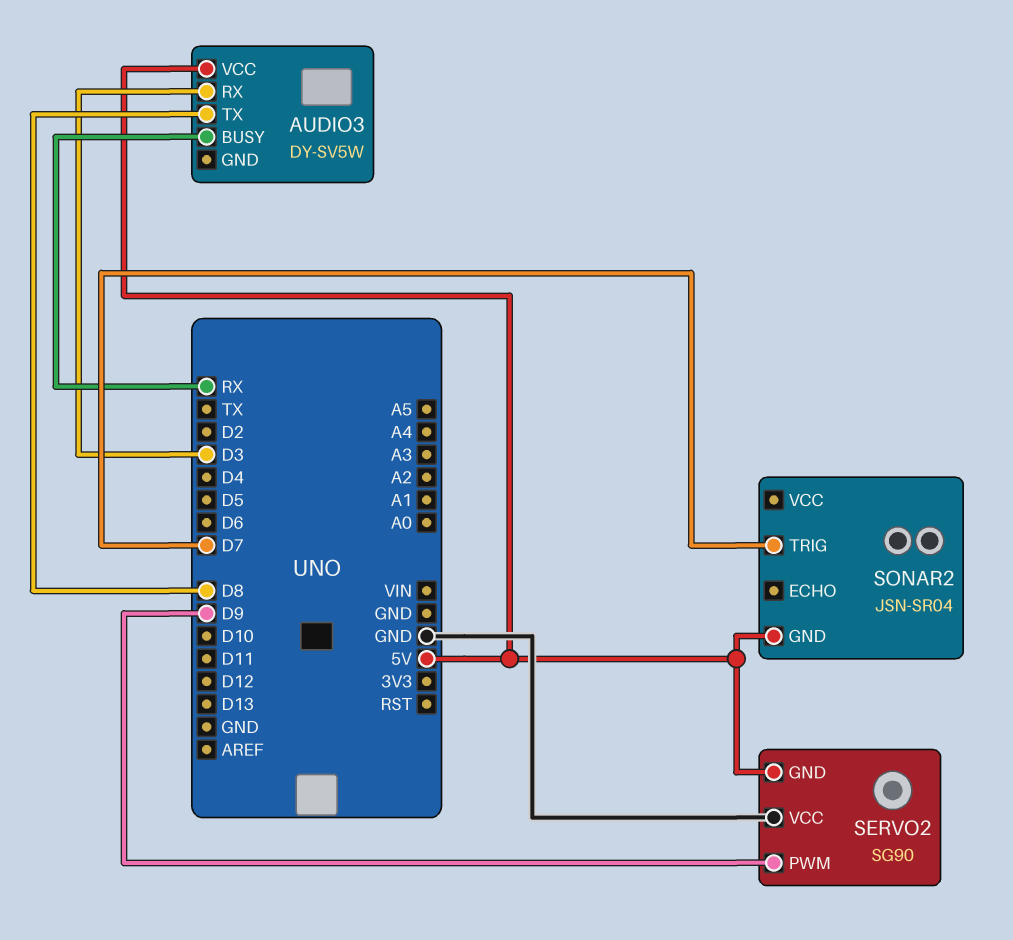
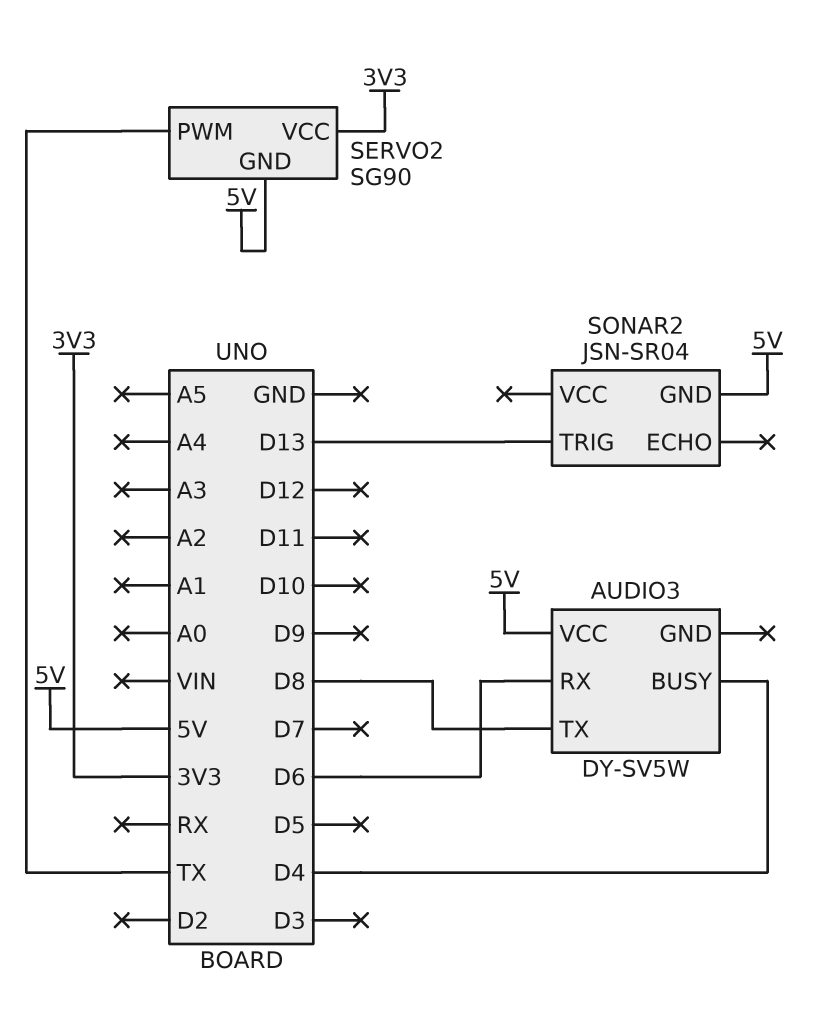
AUDIO3 pin BUSY: RX -> D4
AUDIO3 pin RX: D3 -> D6
SERVO2 pin PWM: D9 -> TX
SERVO2 pin VCC: GND -> 3V3
SONAR2 pin TRIG: D7 -> D13

